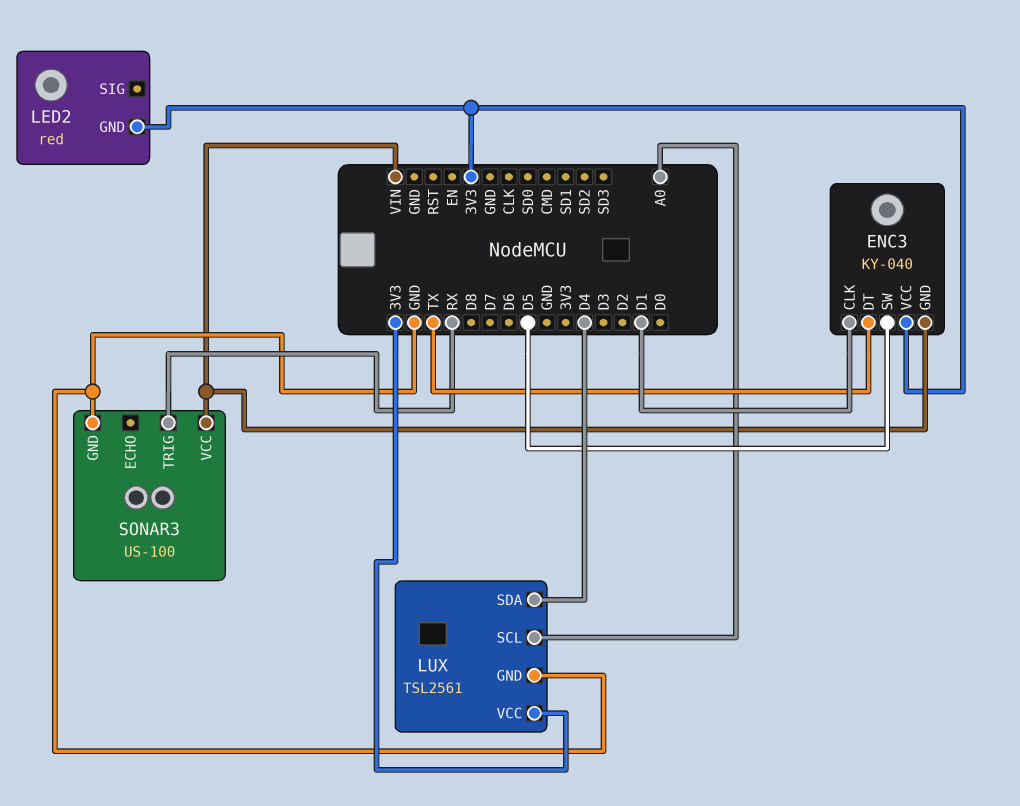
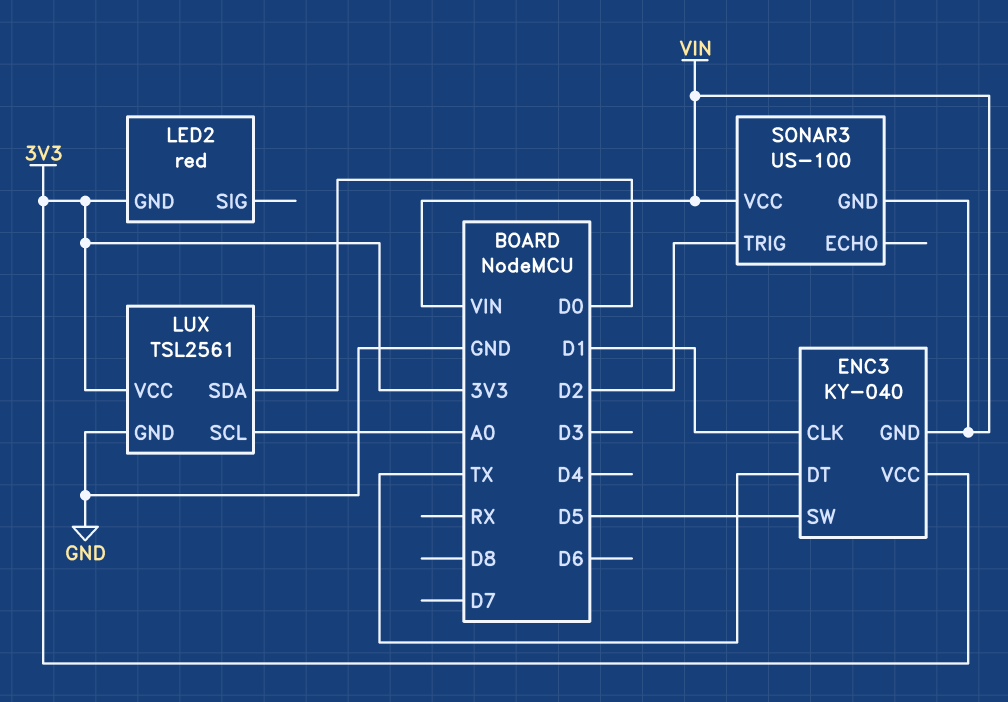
LUX pin SDA: D4 -> D0
SONAR3 pin GND: GND -> VIN
SONAR3 pin TRIG: RX -> D2

